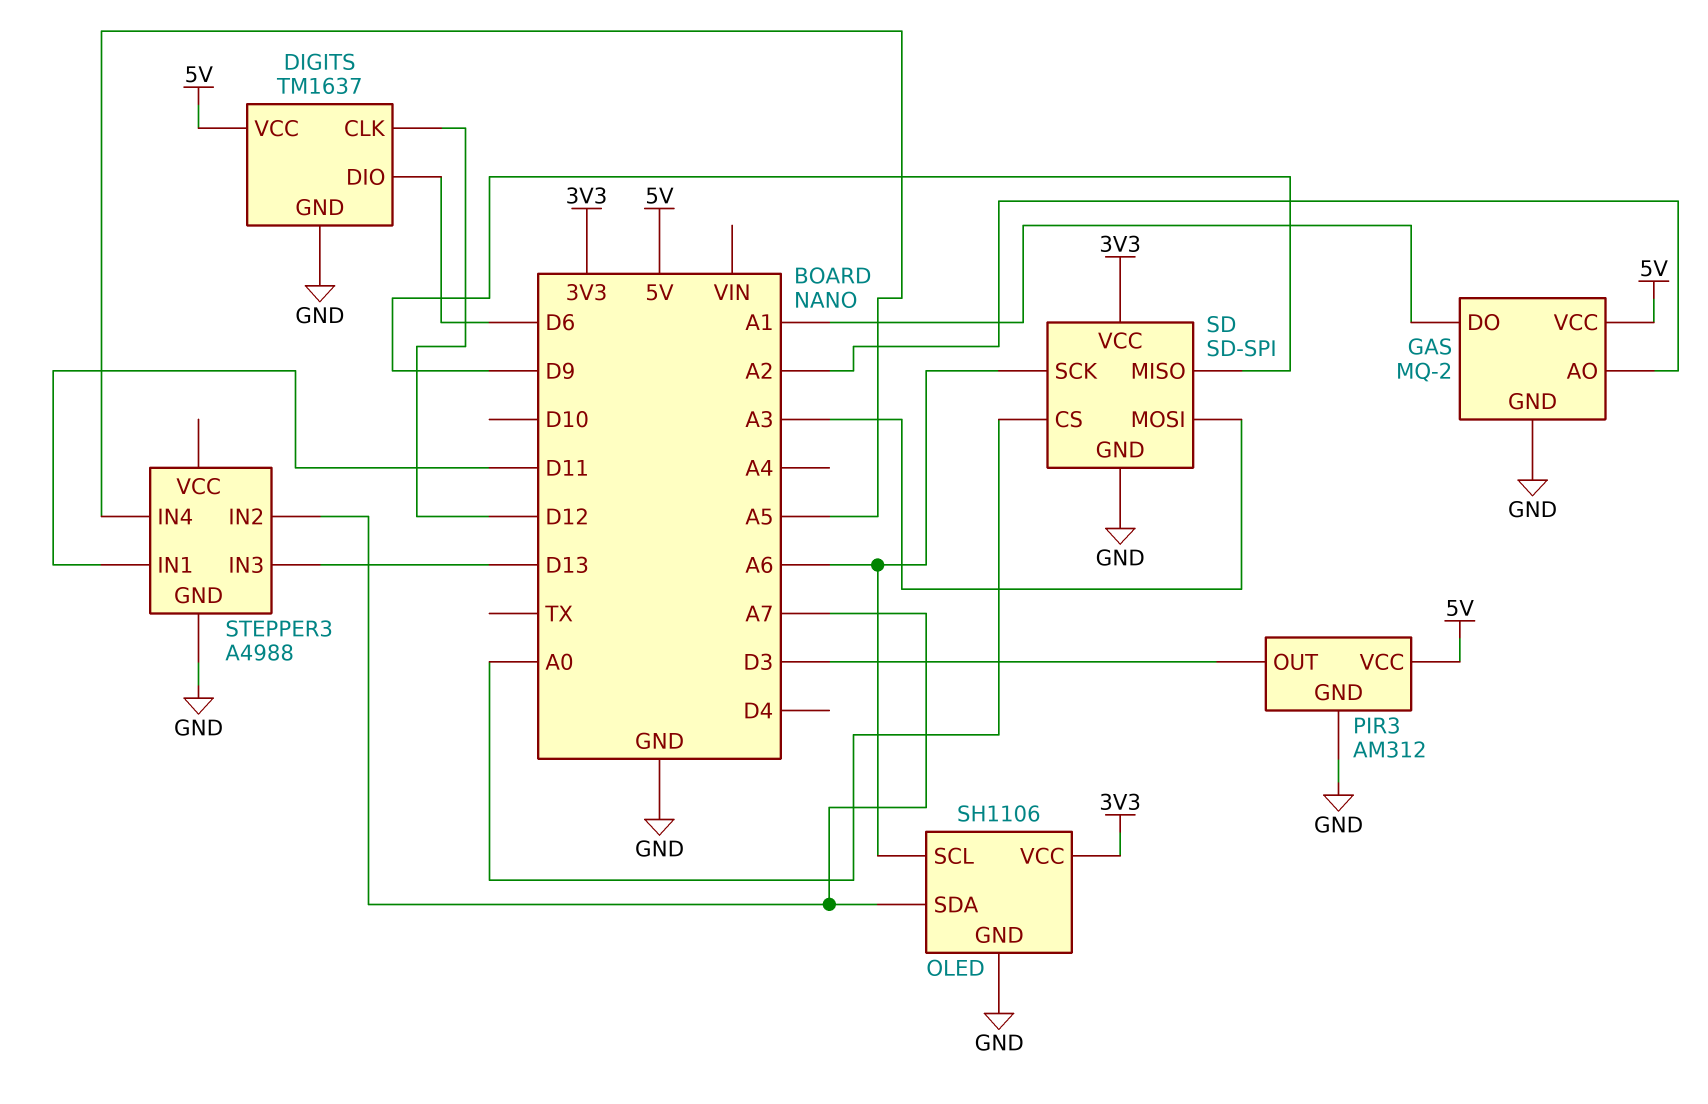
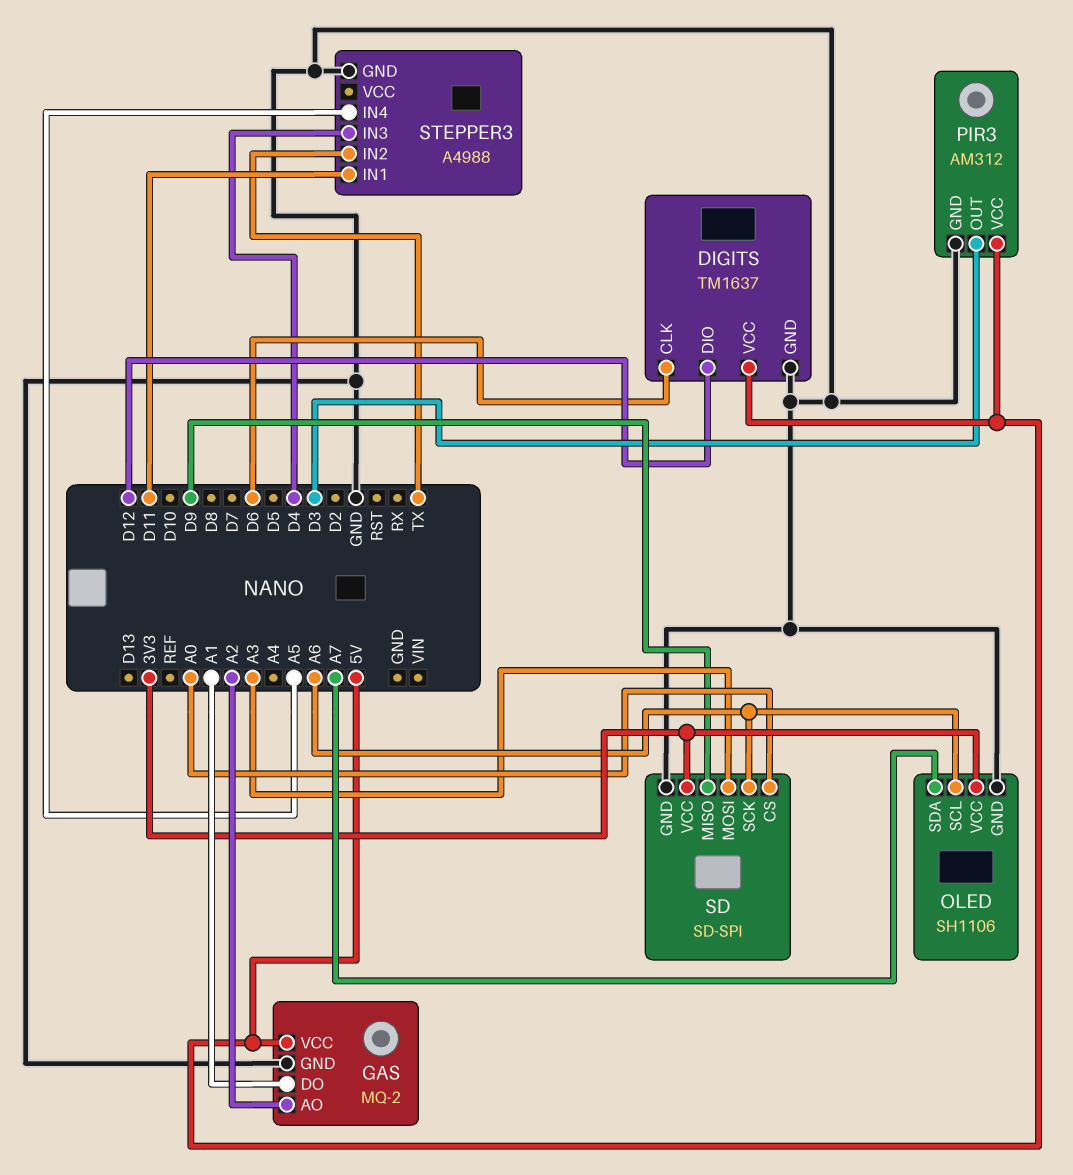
DIGITS pin CLK: D12 -> D6
DIGITS pin DIO: D6 -> D12
STEPPER3 pin IN2: A7 -> TX
STEPPER3 pin IN3: D13 -> D4

